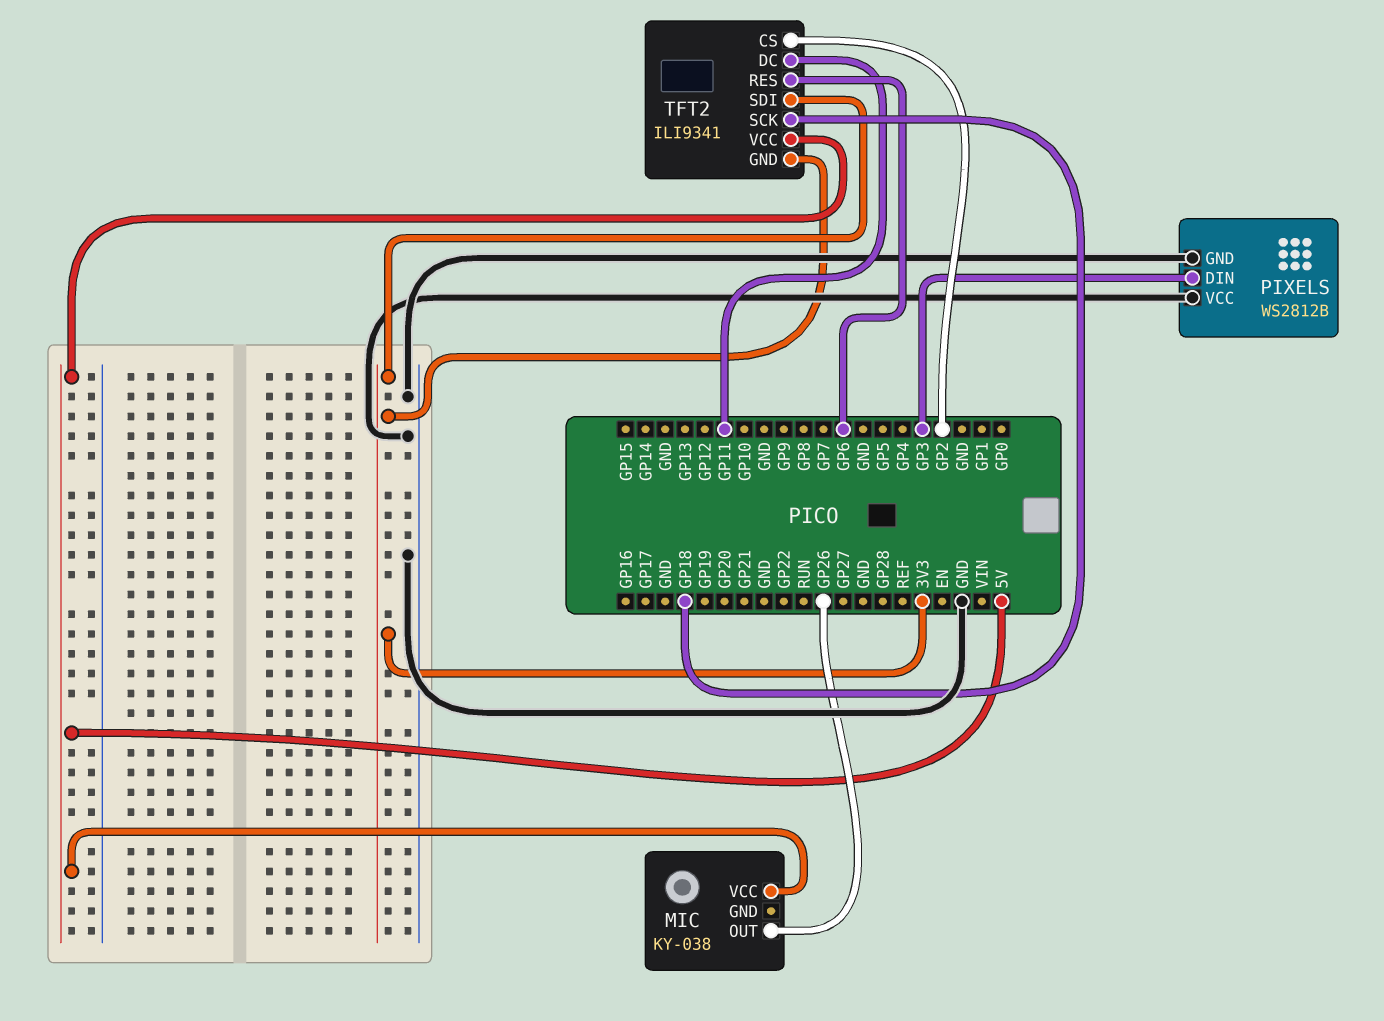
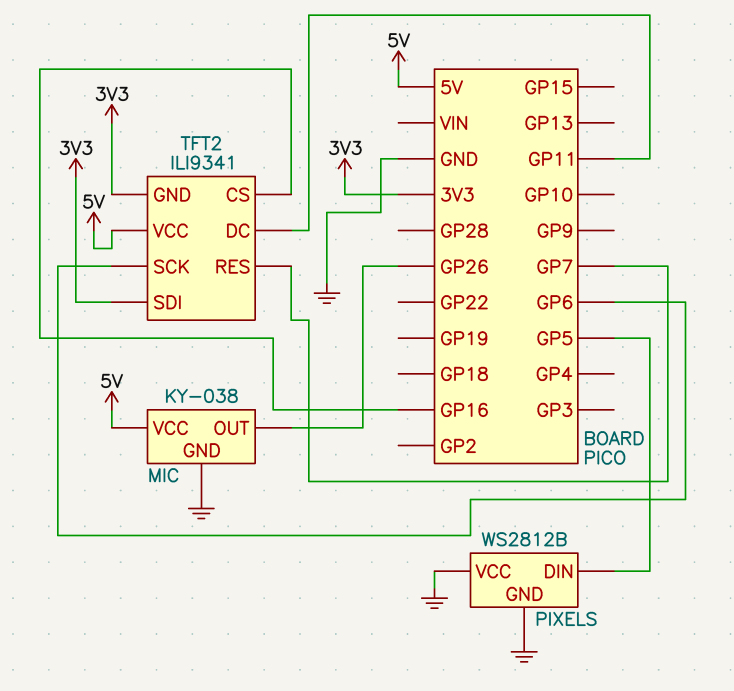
MIC pin GND: none -> GND
PIXELS pin DIN: GP3 -> GP5
TFT2 pin CS: GP2 -> GP16
TFT2 pin RES: GP6 -> GP7
TFT2 pin SCK: GP18 -> GP6

